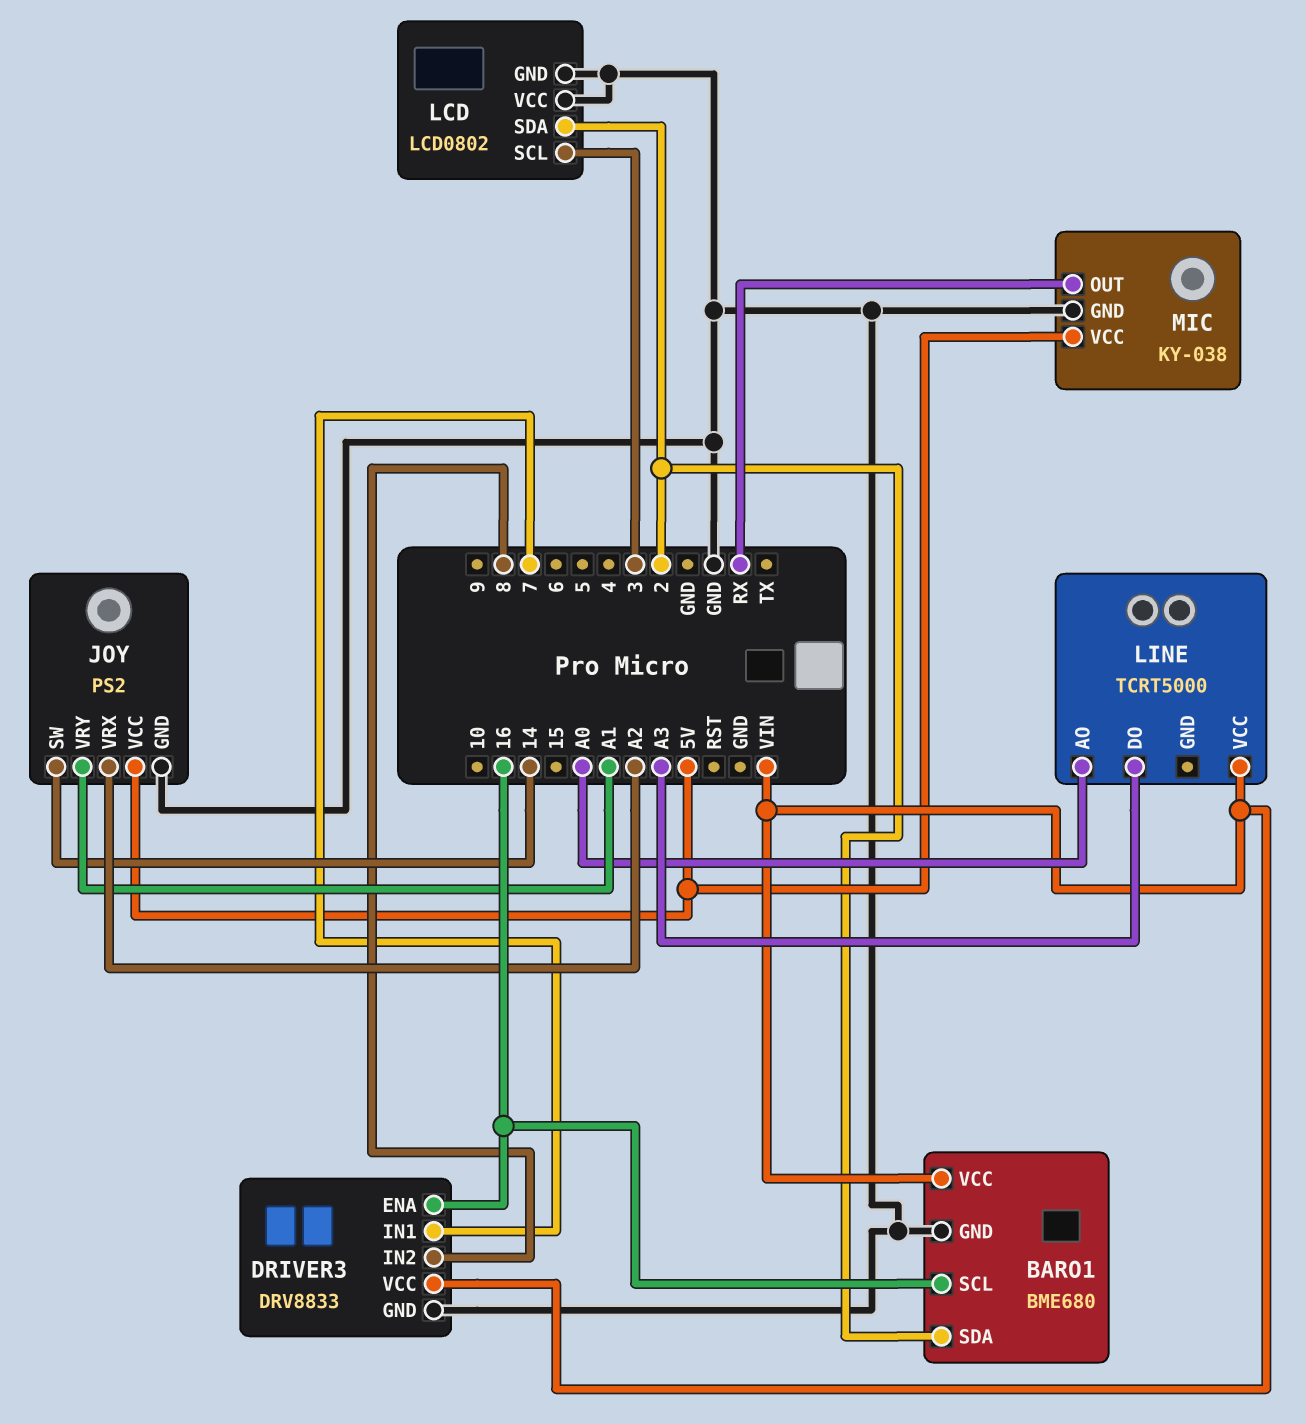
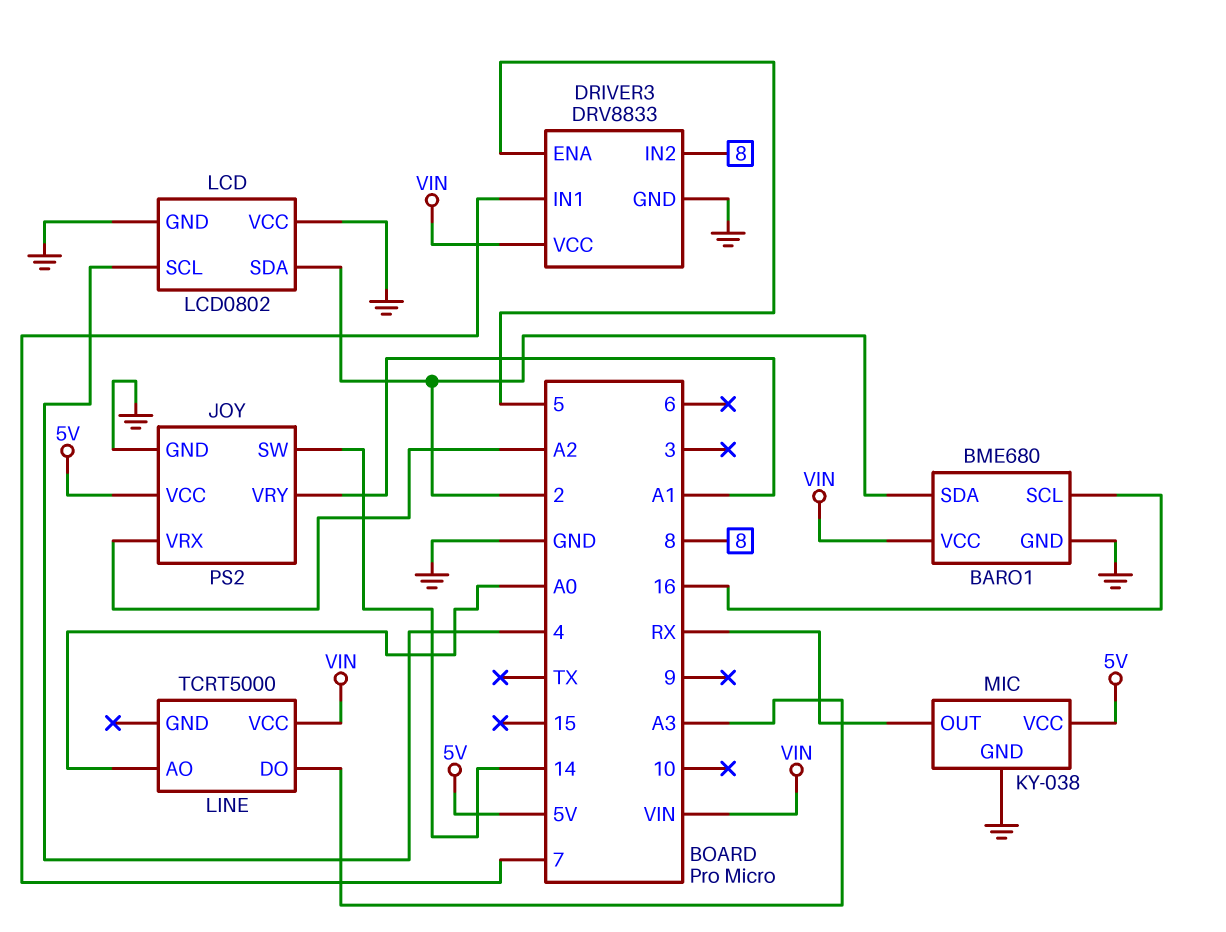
DRIVER3 pin ENA: 16 -> 5
LCD pin SCL: 3 -> 4

